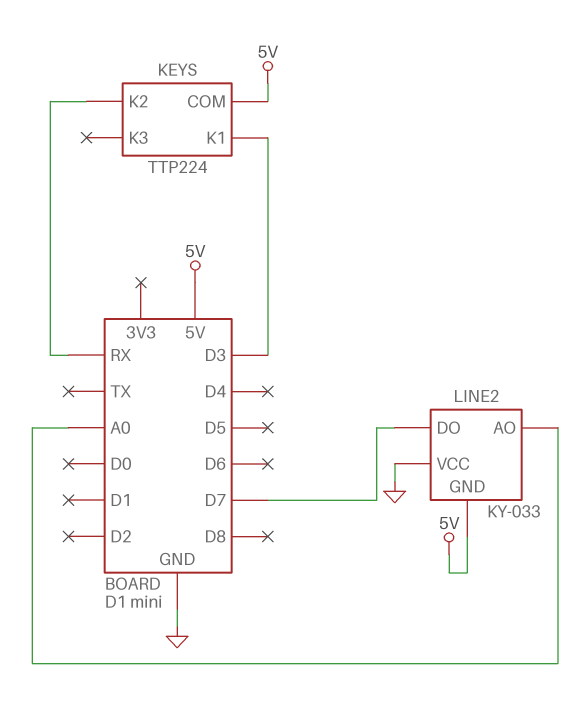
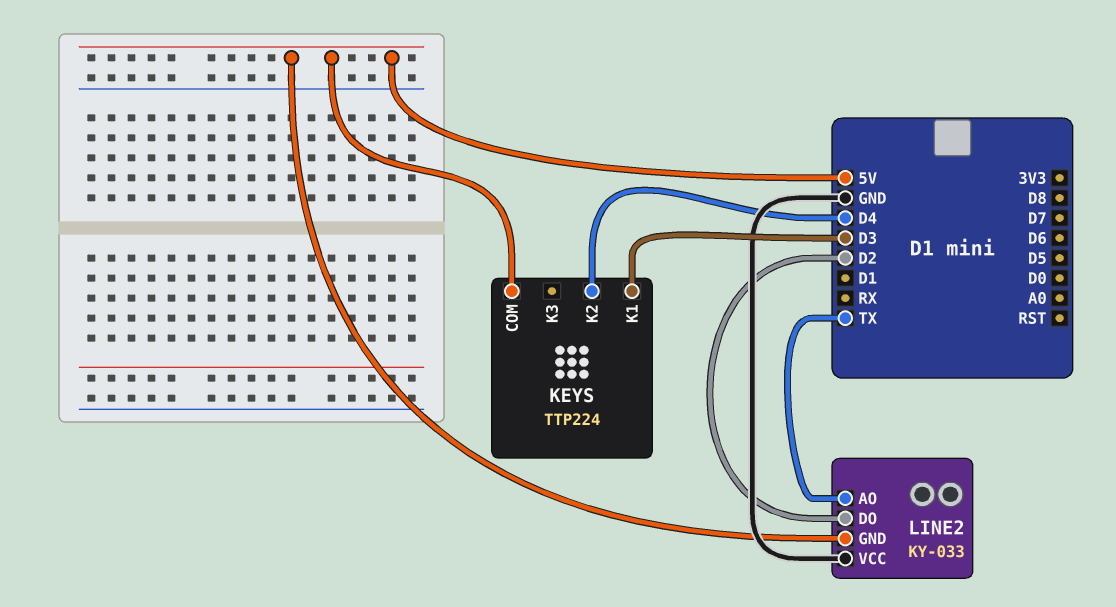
KEYS pin K2: RX -> D4
LINE2 pin AO: A0 -> TX
LINE2 pin DO: D7 -> D2

